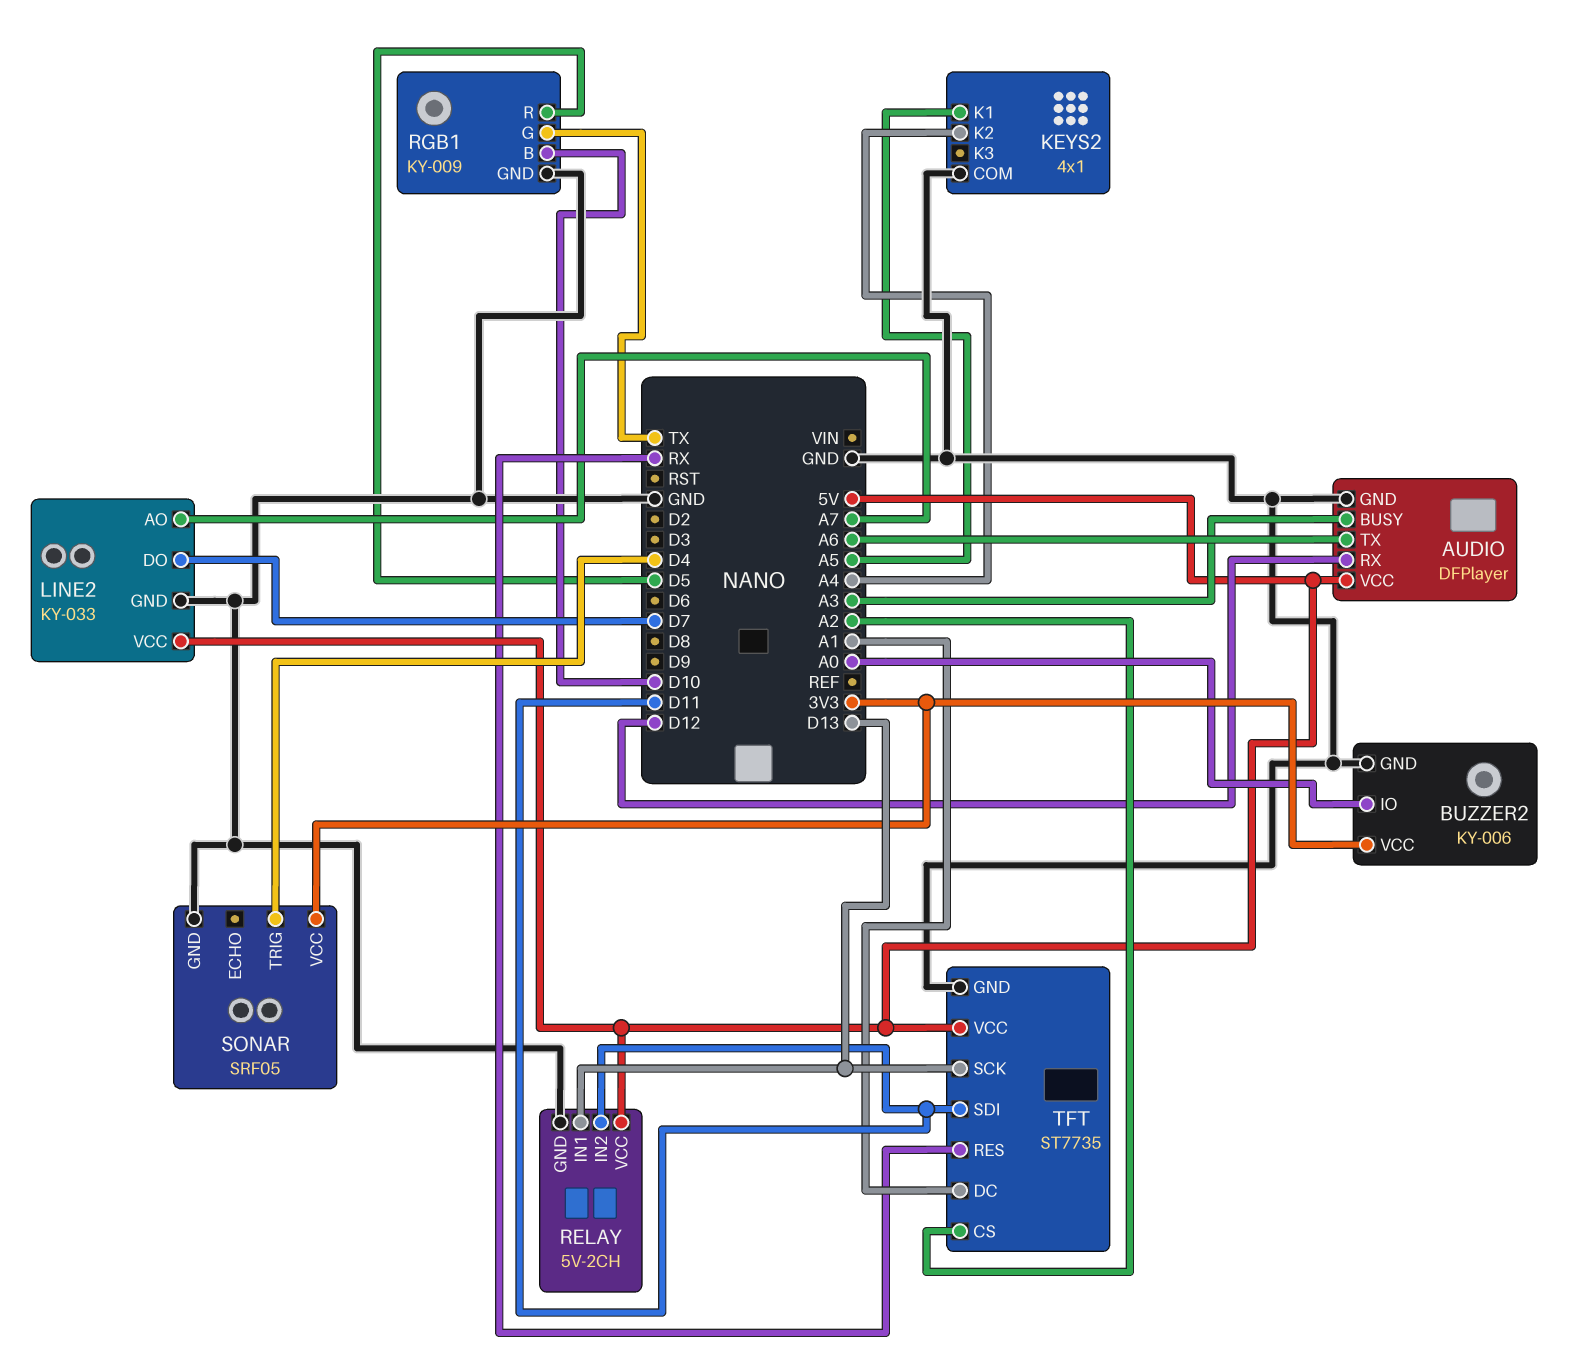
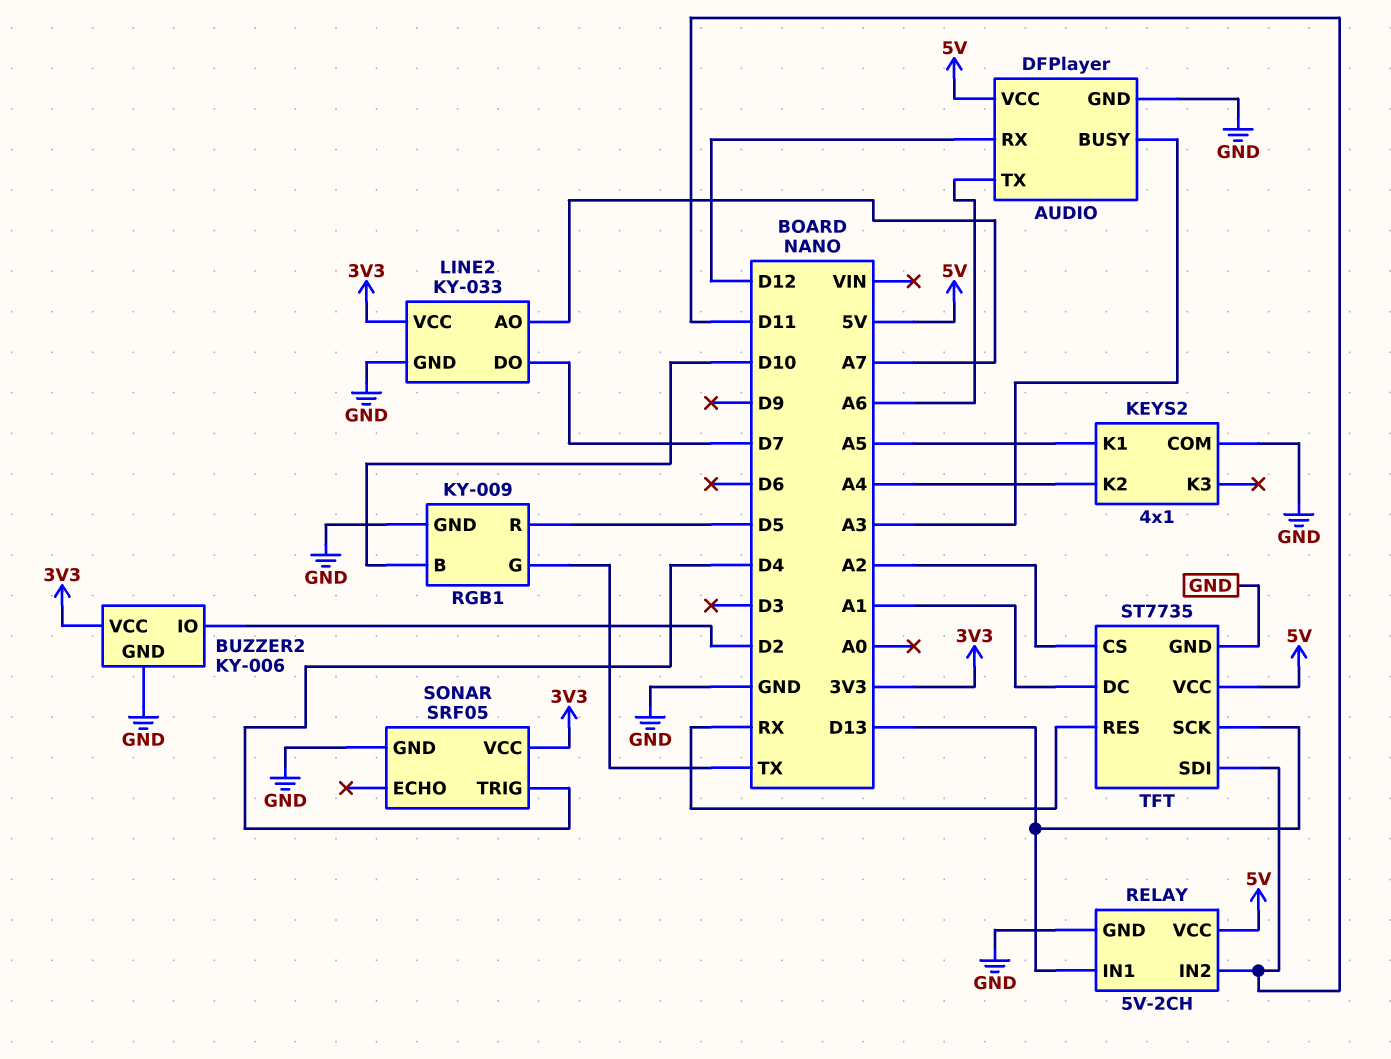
BUZZER2 pin IO: A0 -> D2
LINE2 pin VCC: 5V -> 3V3

